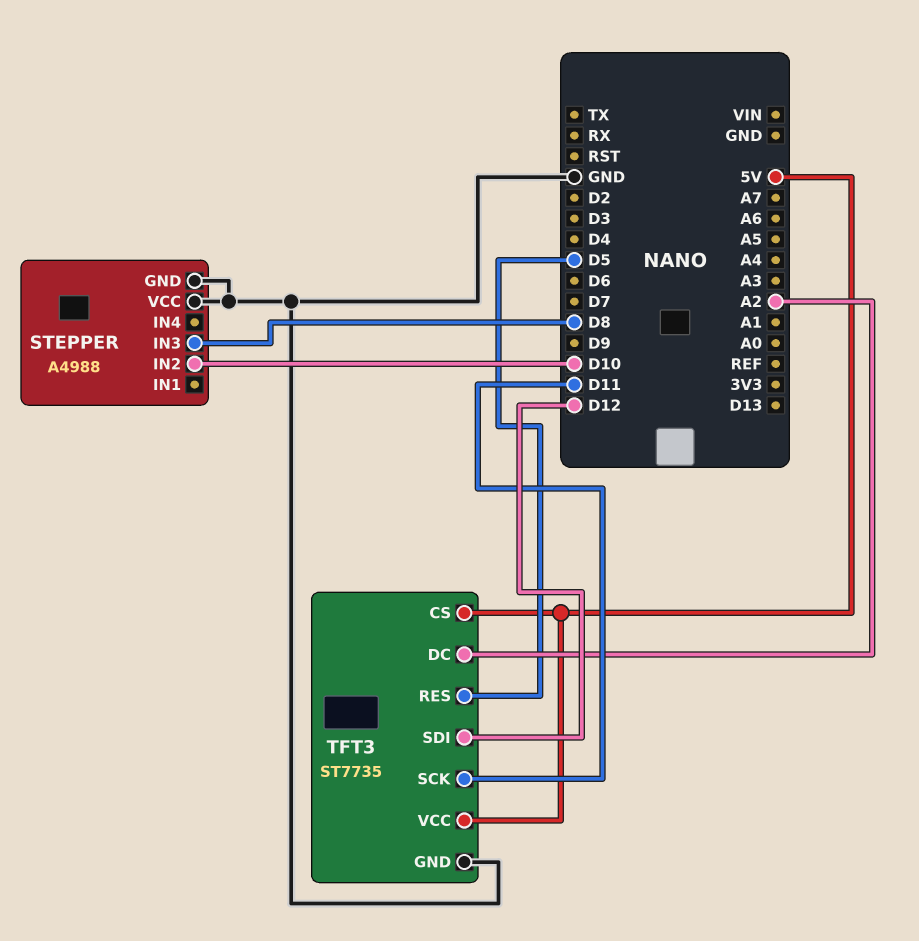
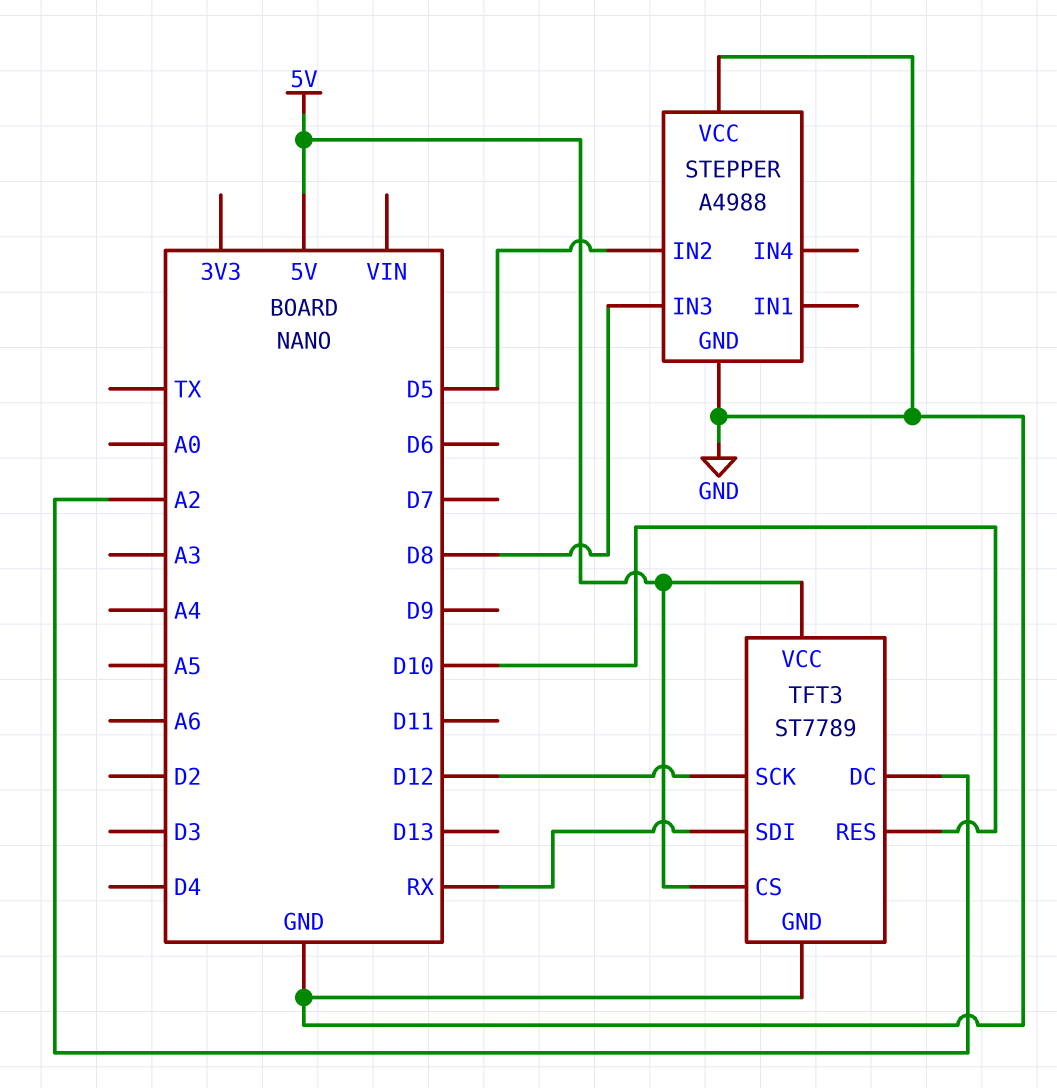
STEPPER pin IN2: D10 -> D5
TFT3: ST7735 -> ST7789
TFT3 pin RES: D5 -> D10
TFT3 pin SCK: D11 -> D12
TFT3 pin SDI: D12 -> RX

